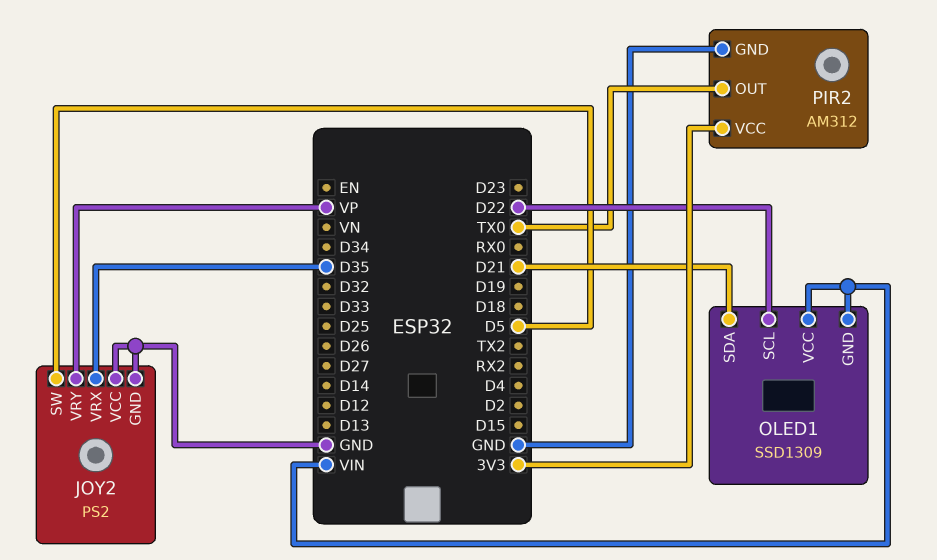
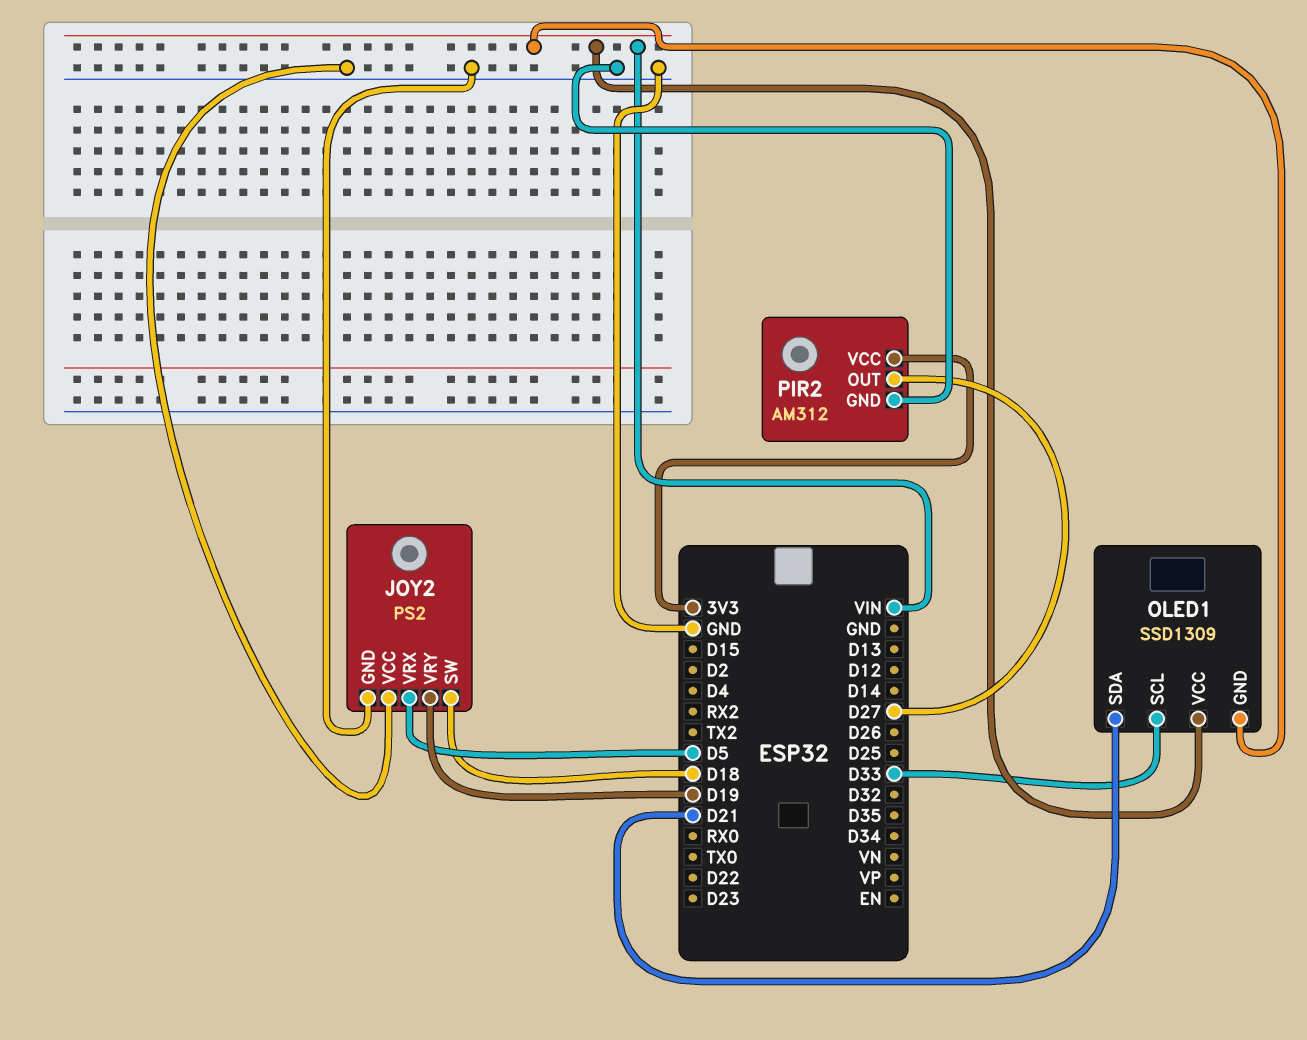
JOY2 pin SW: D5 -> D18
JOY2 pin VRX: D35 -> D5
JOY2 pin VRY: VP -> D19
OLED1 pin SCL: D22 -> D33
PIR2 pin OUT: TX0 -> D27

